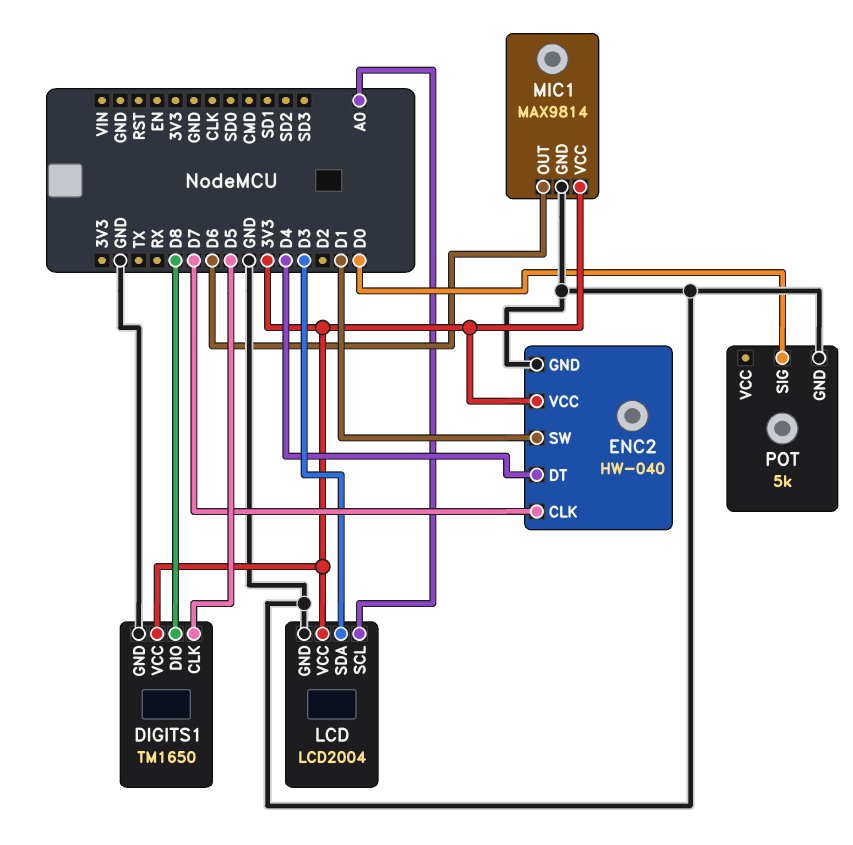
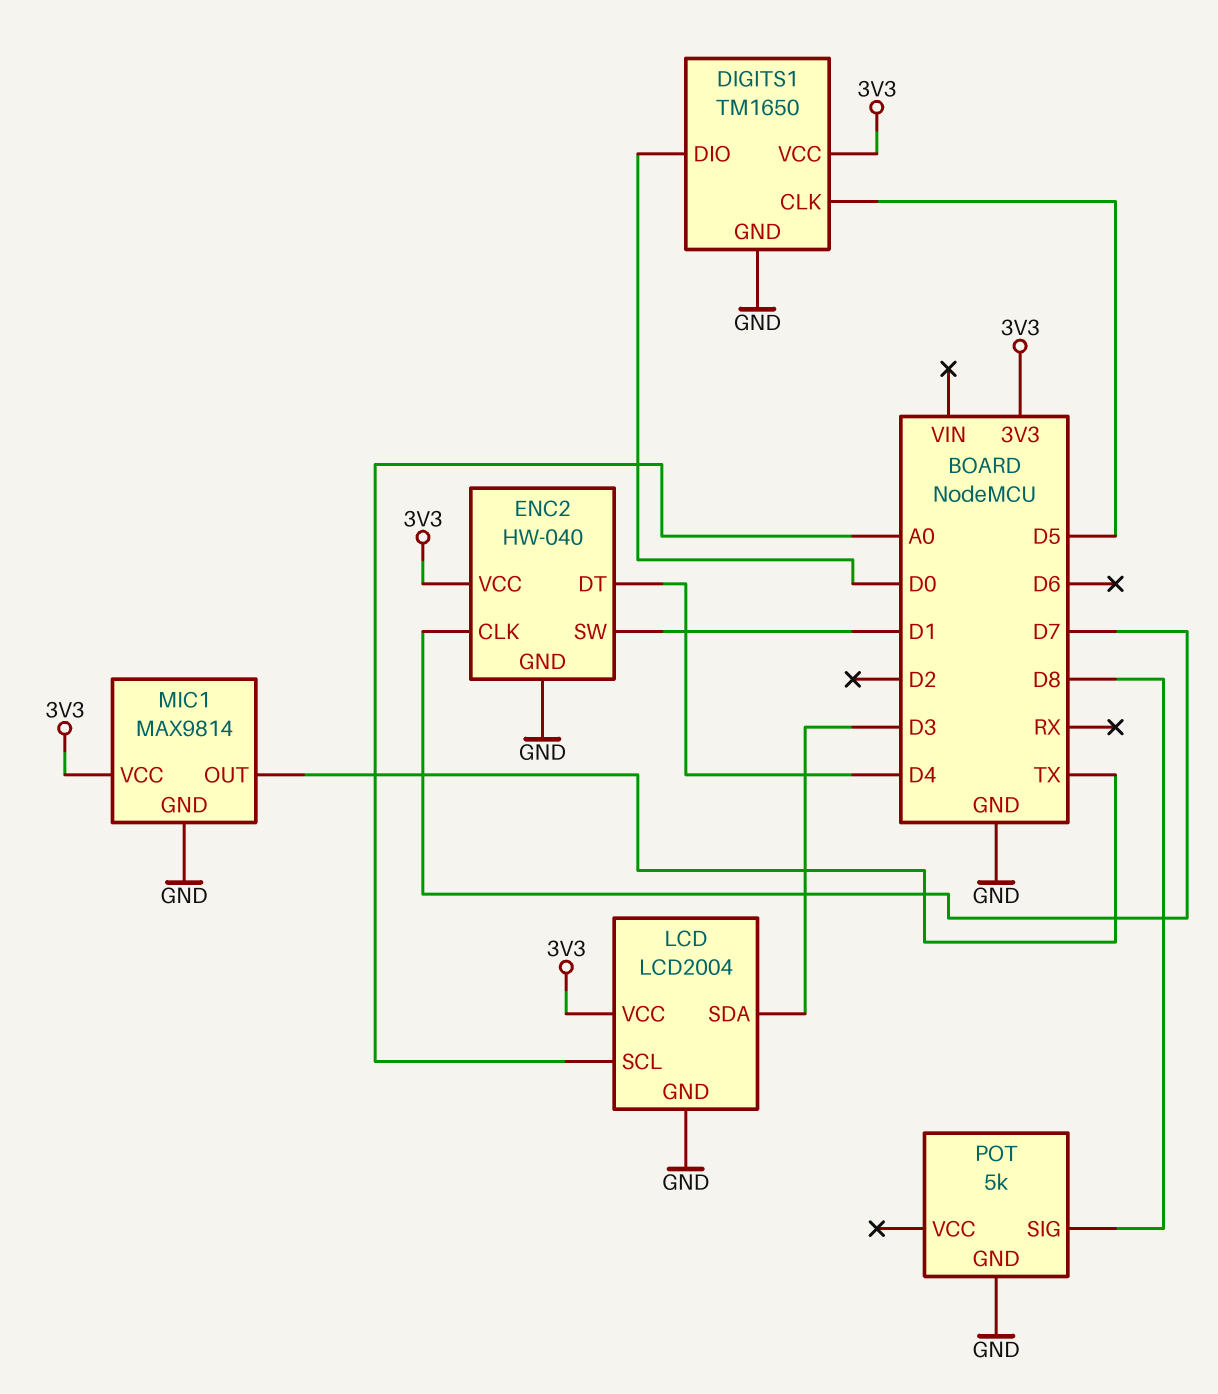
DIGITS1 pin DIO: D8 -> D0
MIC1 pin OUT: D6 -> TX
POT pin SIG: D0 -> D8

